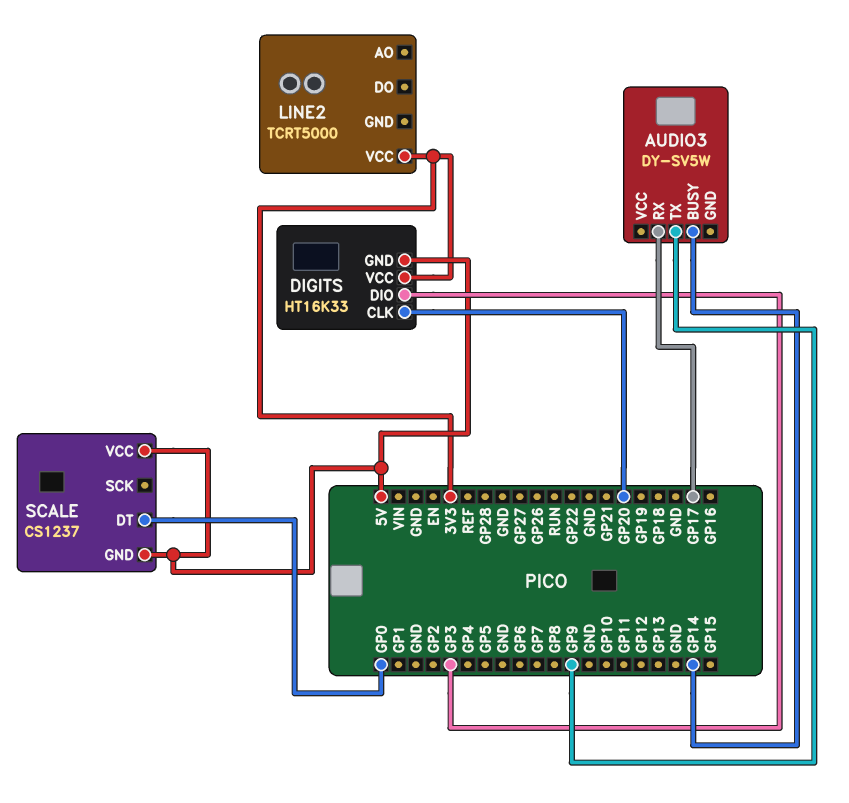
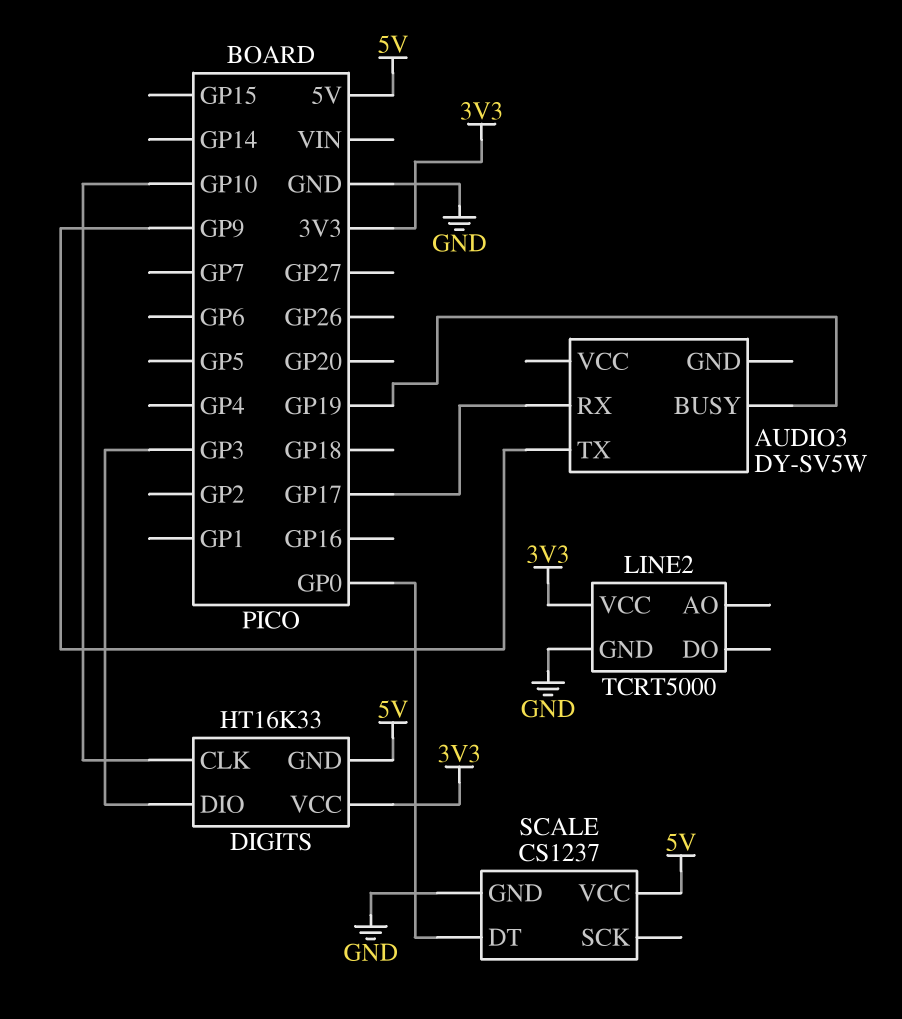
AUDIO3 pin BUSY: GP14 -> GP19
DIGITS pin CLK: GP20 -> GP10
LINE2 pin GND: none -> GND
SCALE pin GND: 5V -> GND

